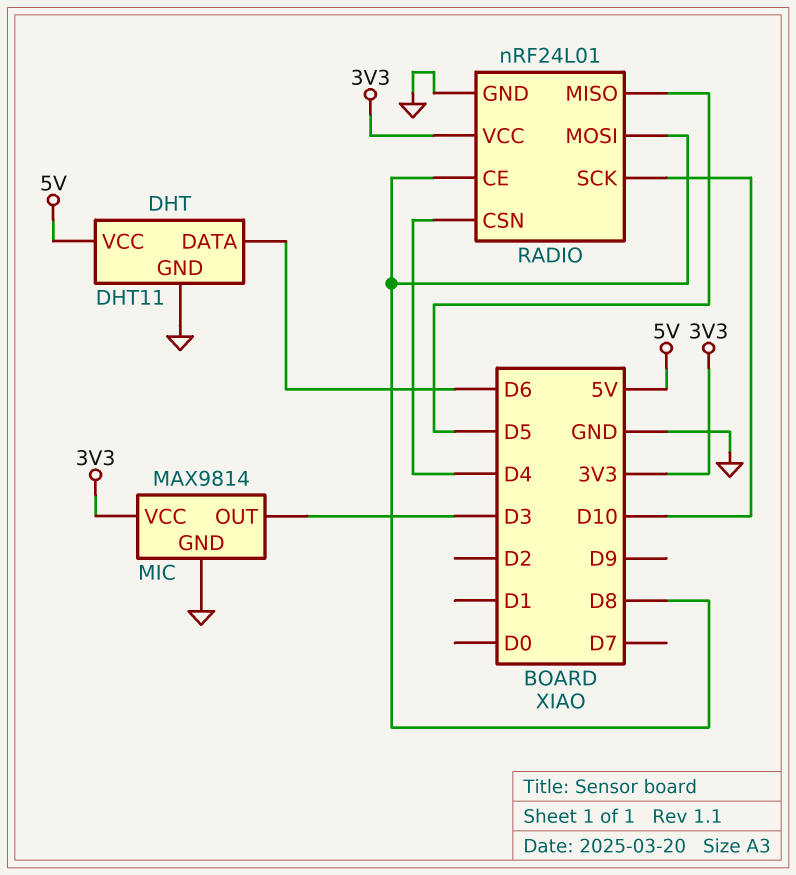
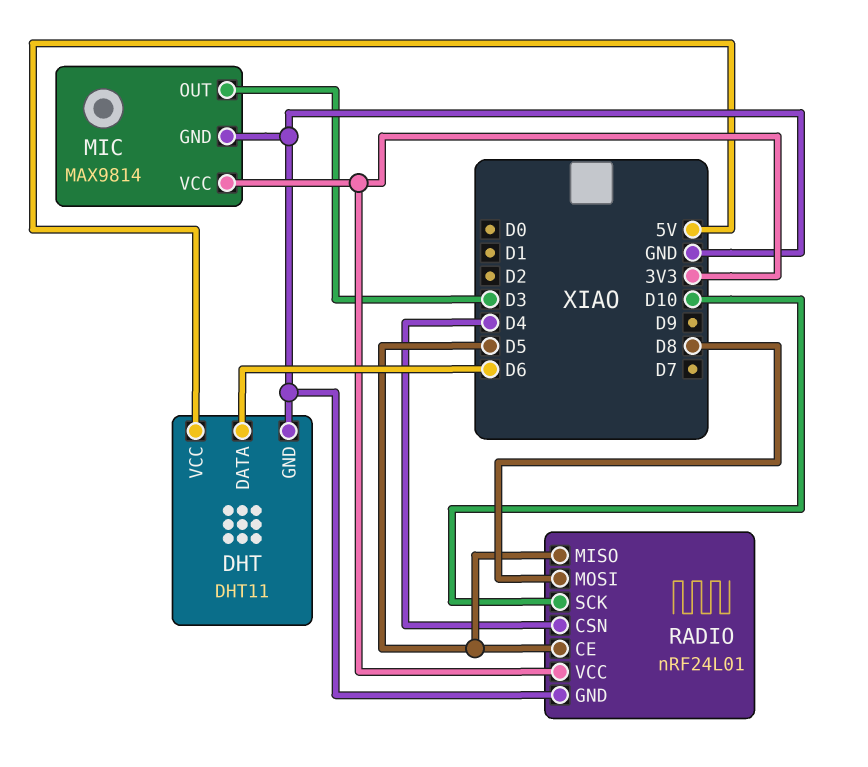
RADIO pin CE: D8 -> D5

